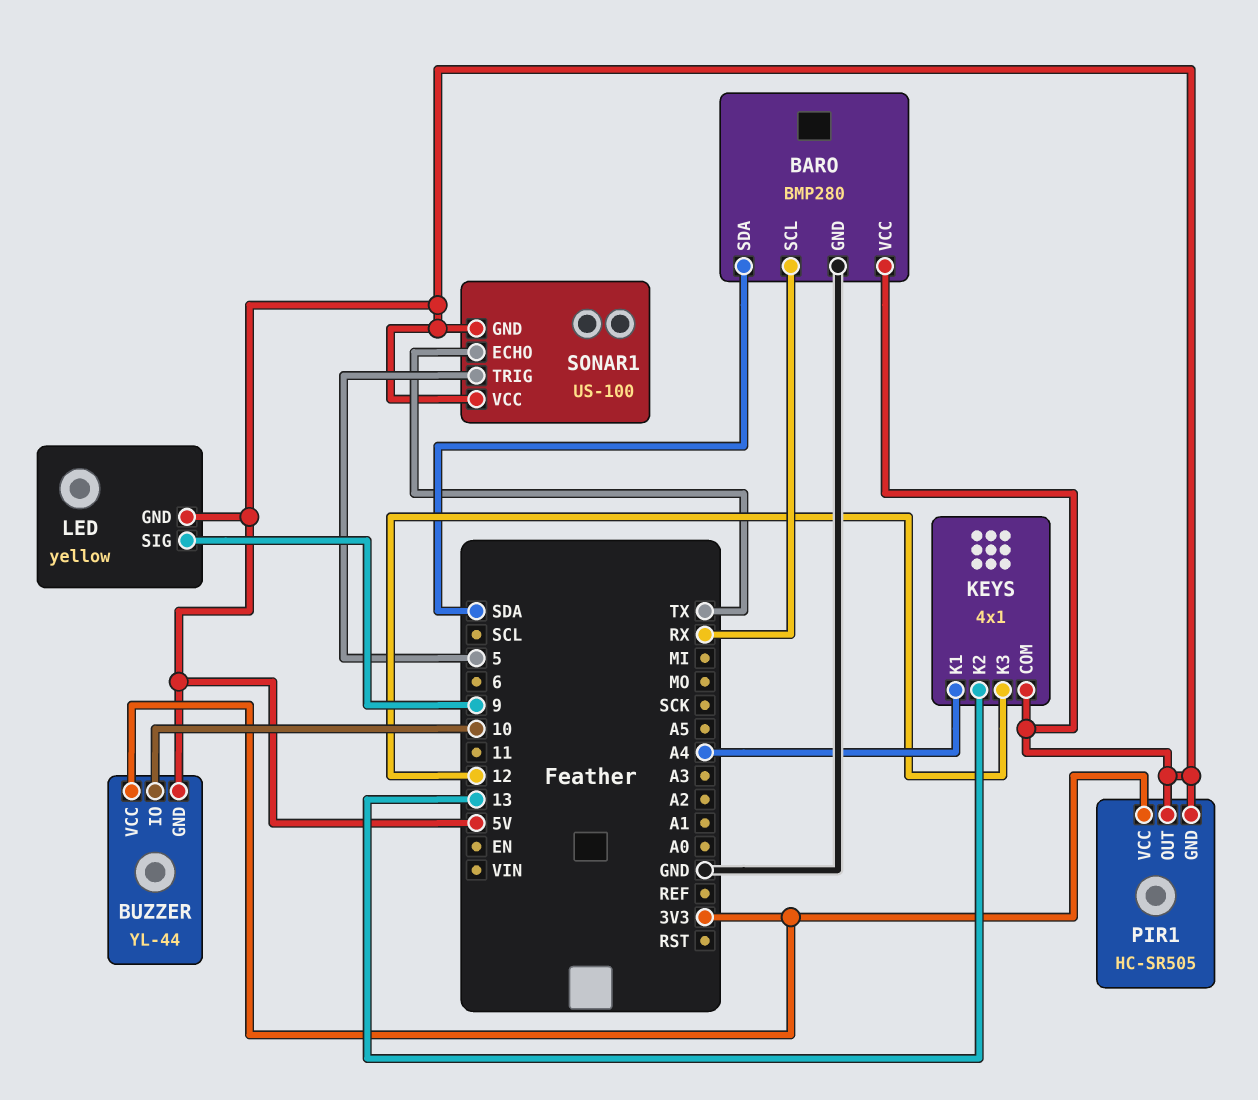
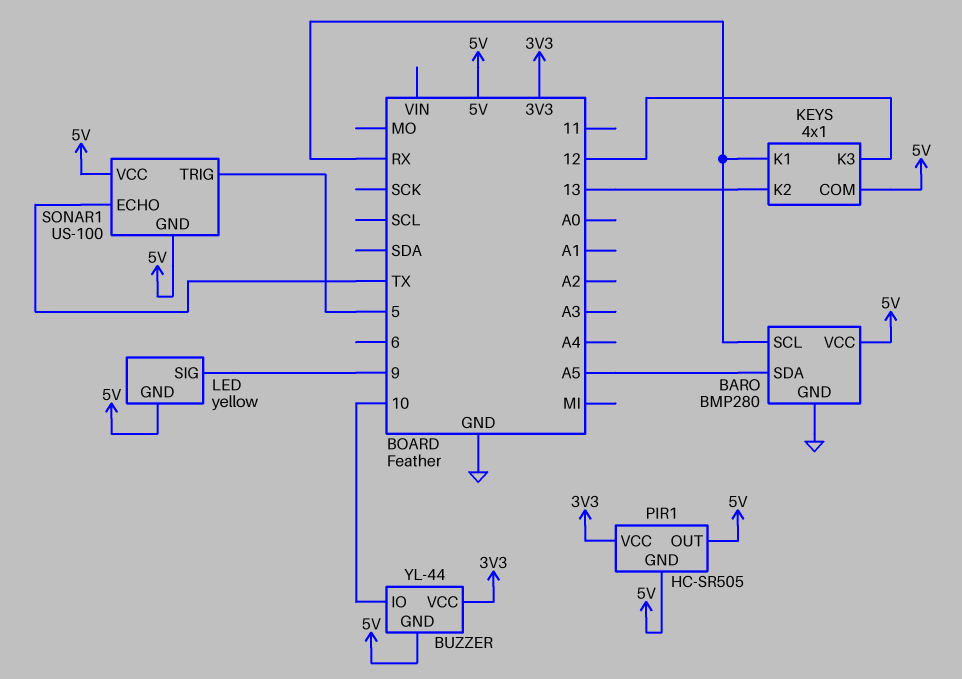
BARO pin SDA: SDA -> A5
KEYS pin K1: A4 -> RX

